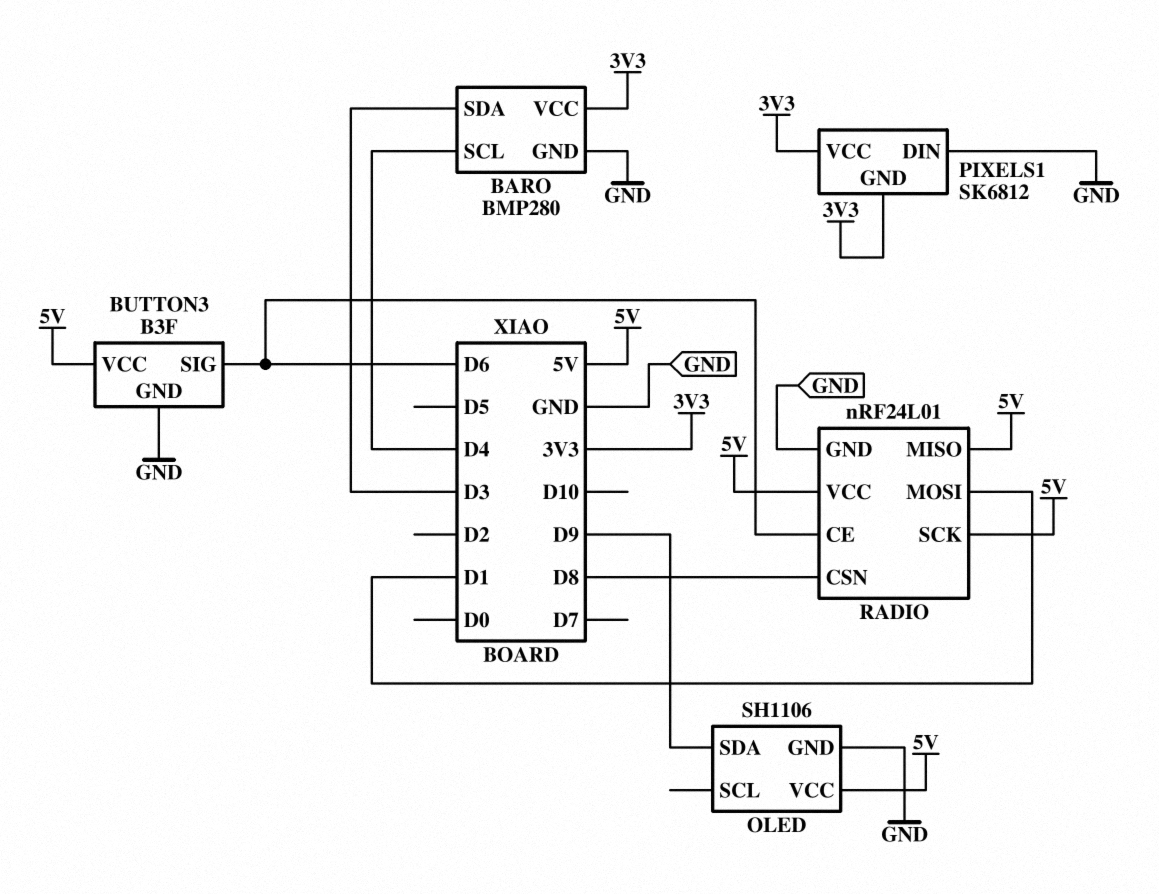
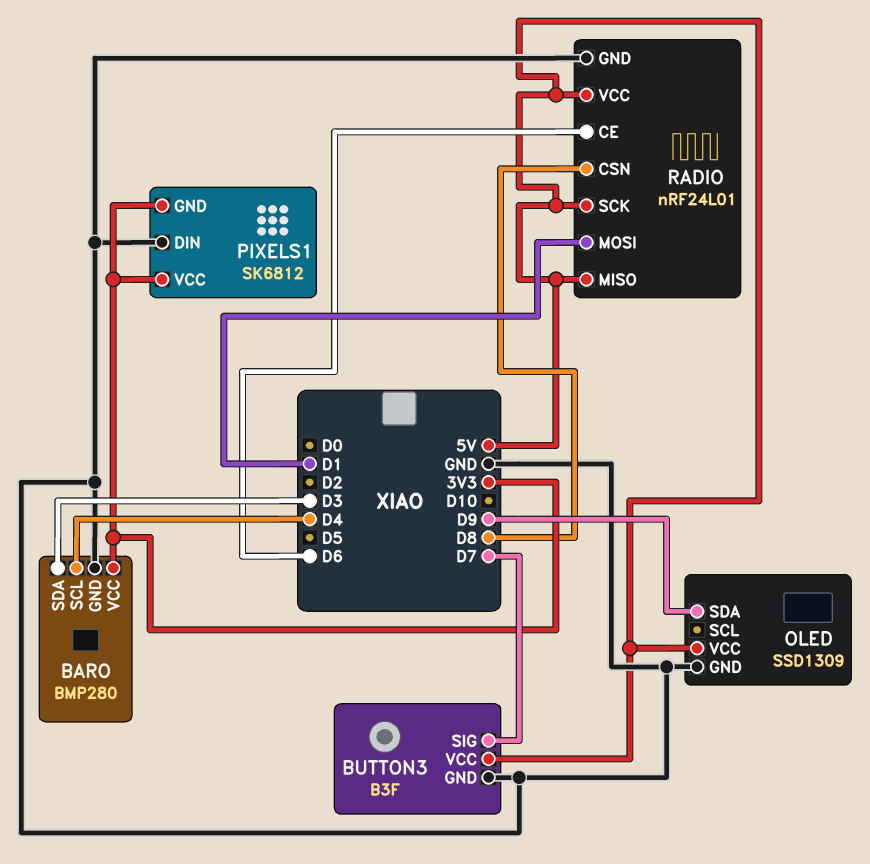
BUTTON3 pin SIG: D6 -> D7
OLED: SH1106 -> SSD1309

